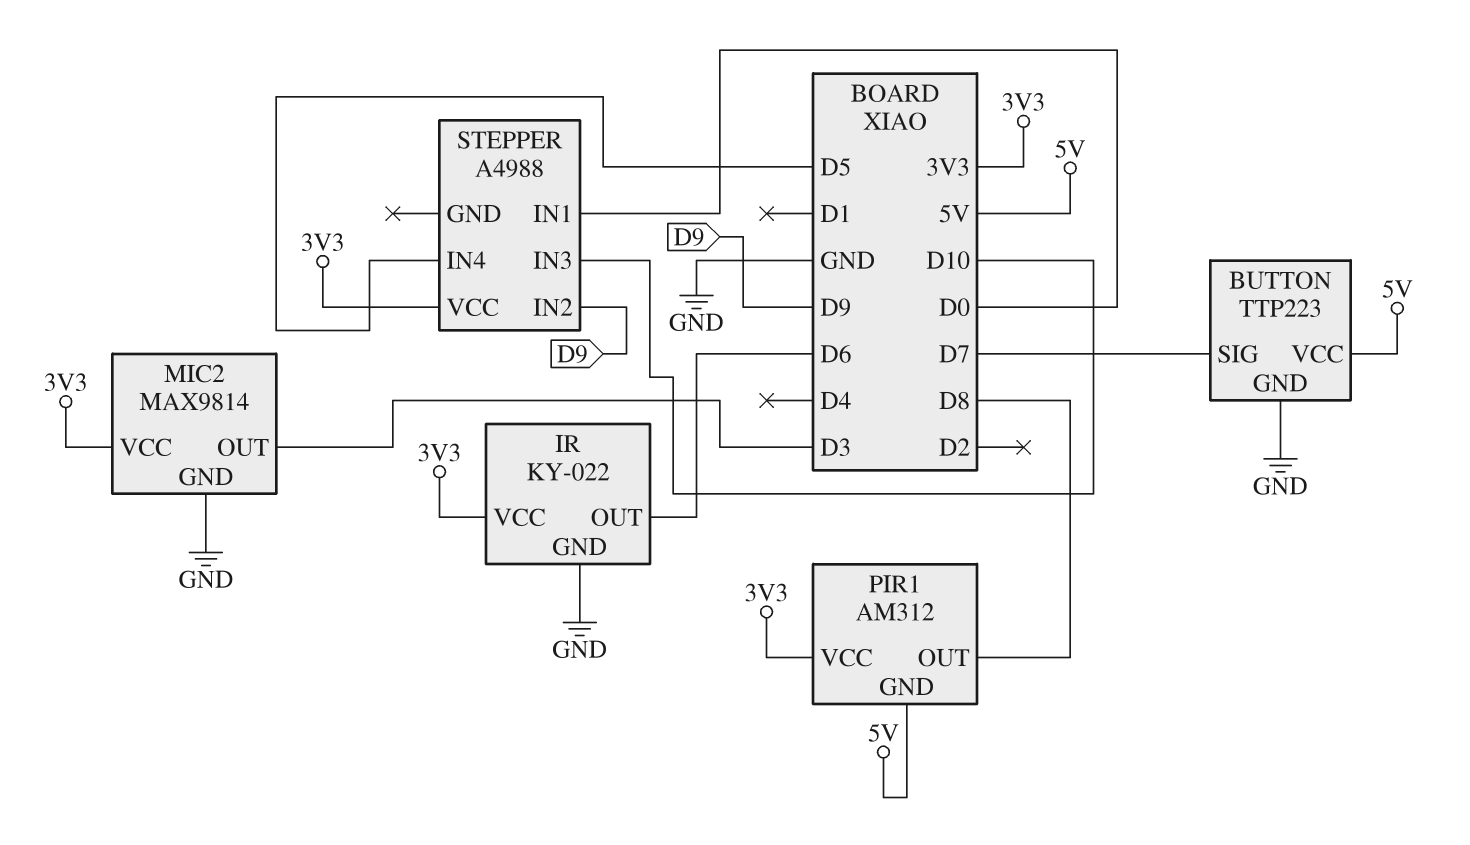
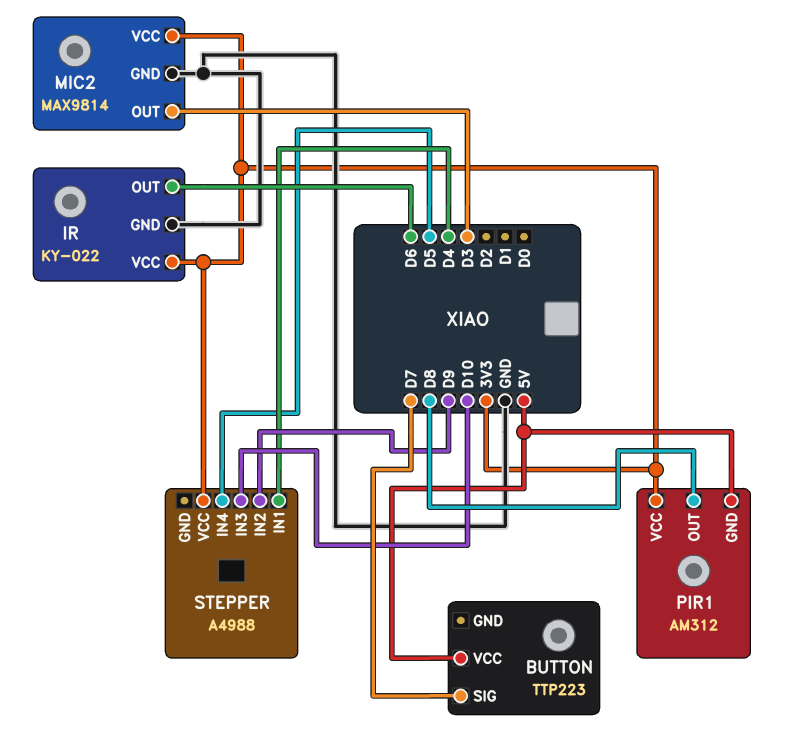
BUTTON pin GND: GND -> none
STEPPER pin IN1: D0 -> D4

